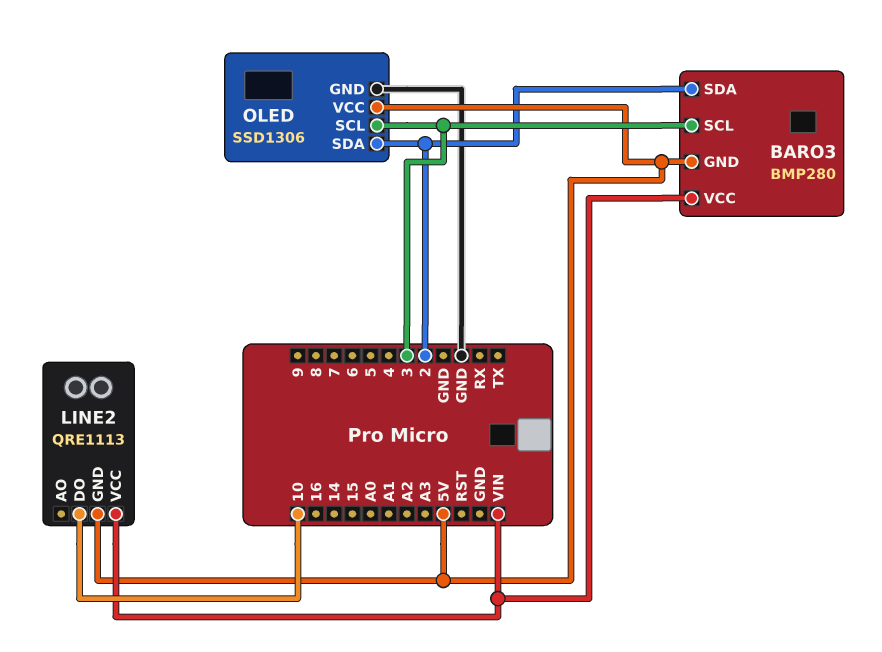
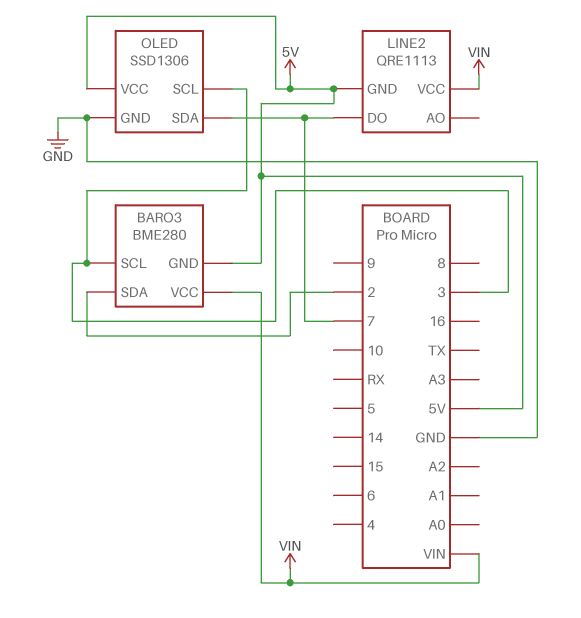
BARO3: BMP280 -> BME280
LINE2 pin DO: 10 -> 7
OLED pin SDA: 2 -> 7

